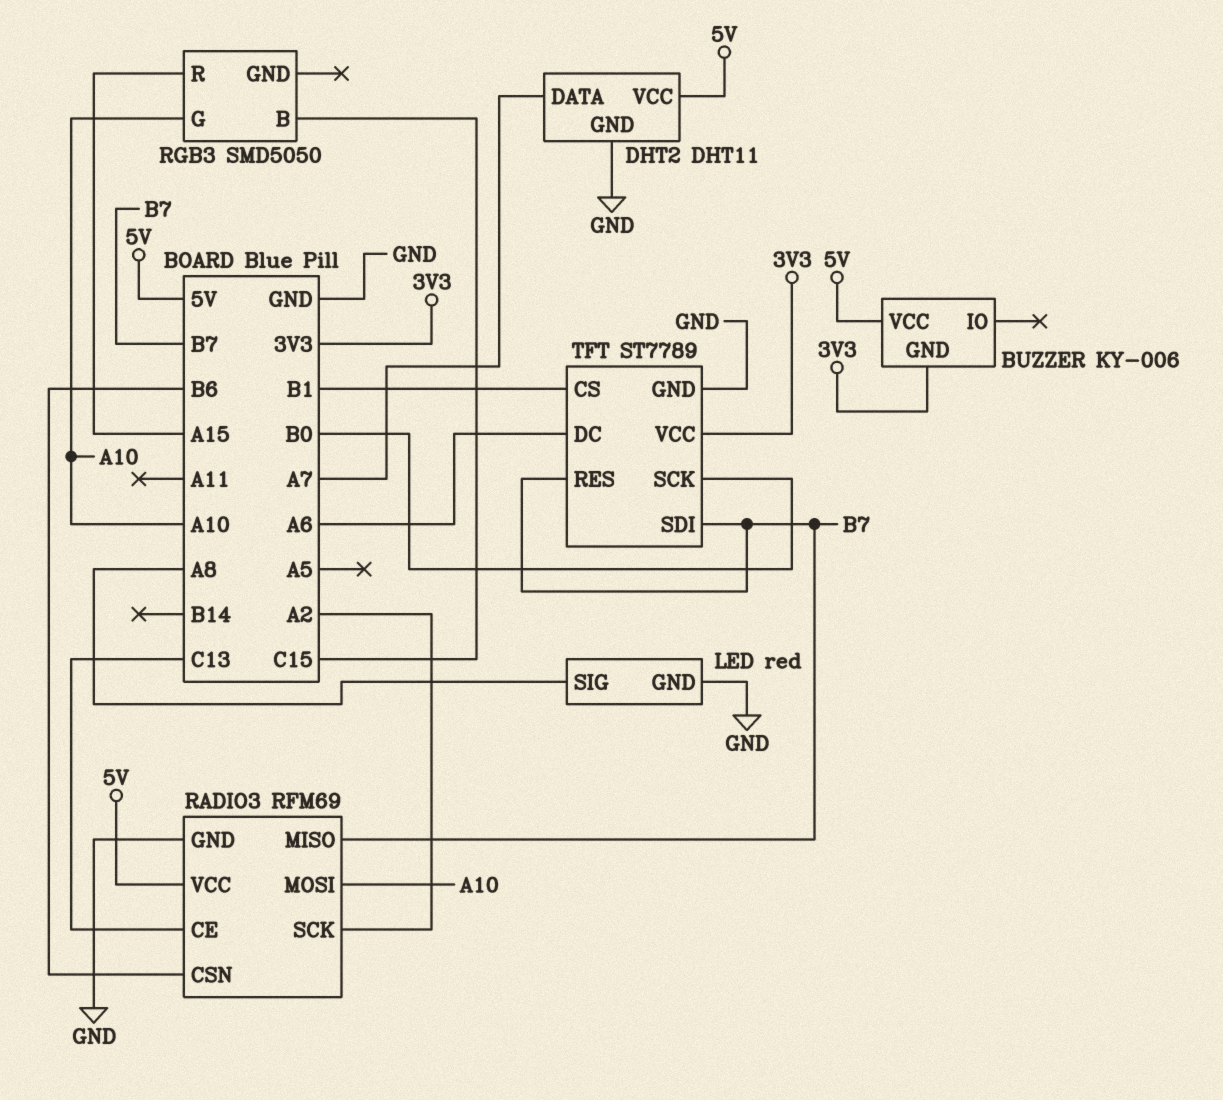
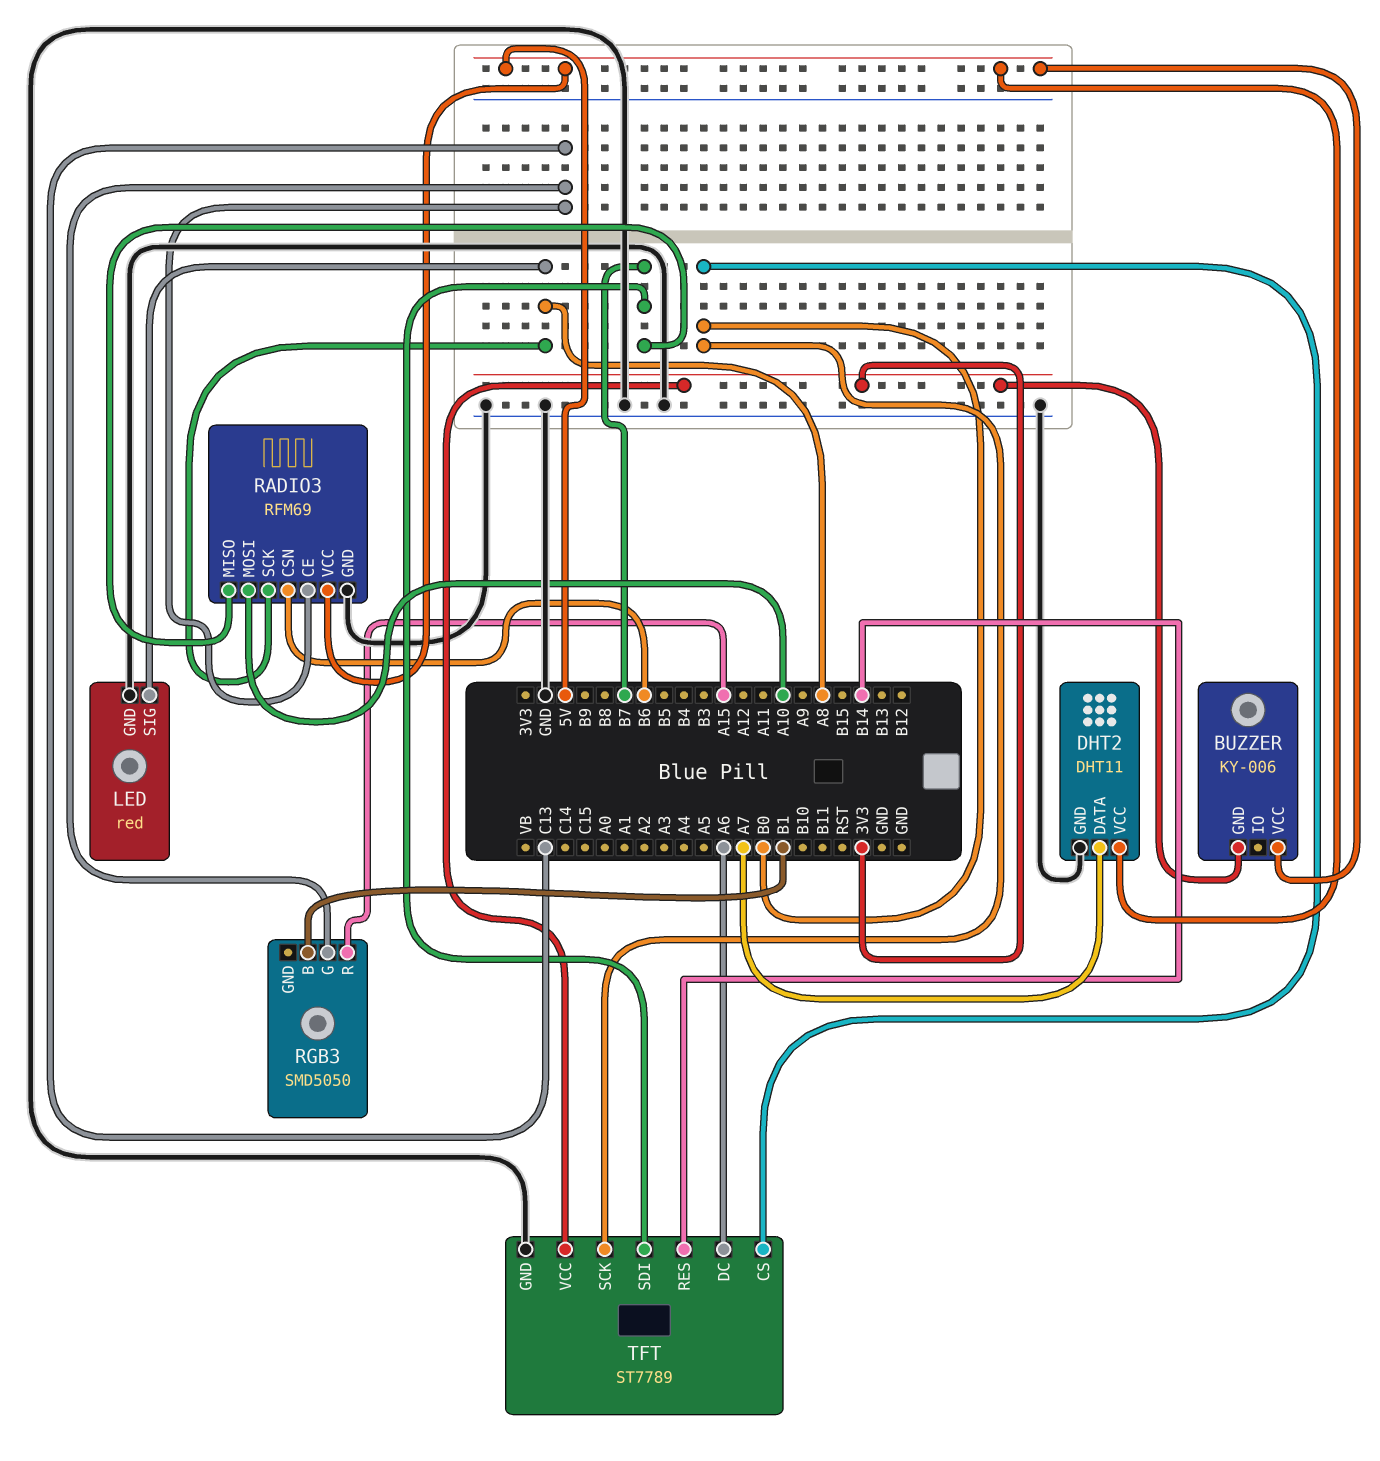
RADIO3 pin SCK: A2 -> A8
RGB3 pin B: C15 -> B1
RGB3 pin G: A10 -> C13
TFT pin CS: B1 -> B0
TFT pin RES: B7 -> B14

